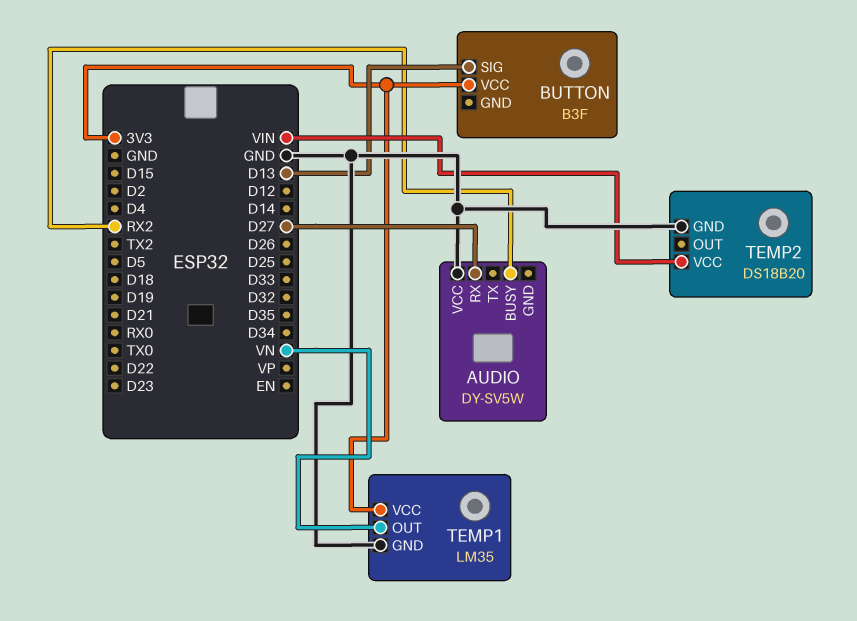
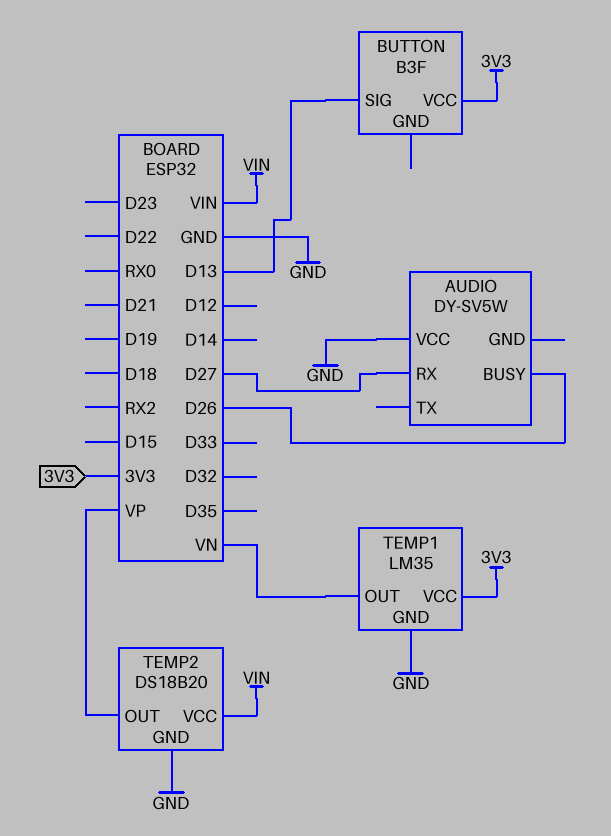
AUDIO pin BUSY: RX2 -> D26
TEMP2 pin OUT: none -> VP

